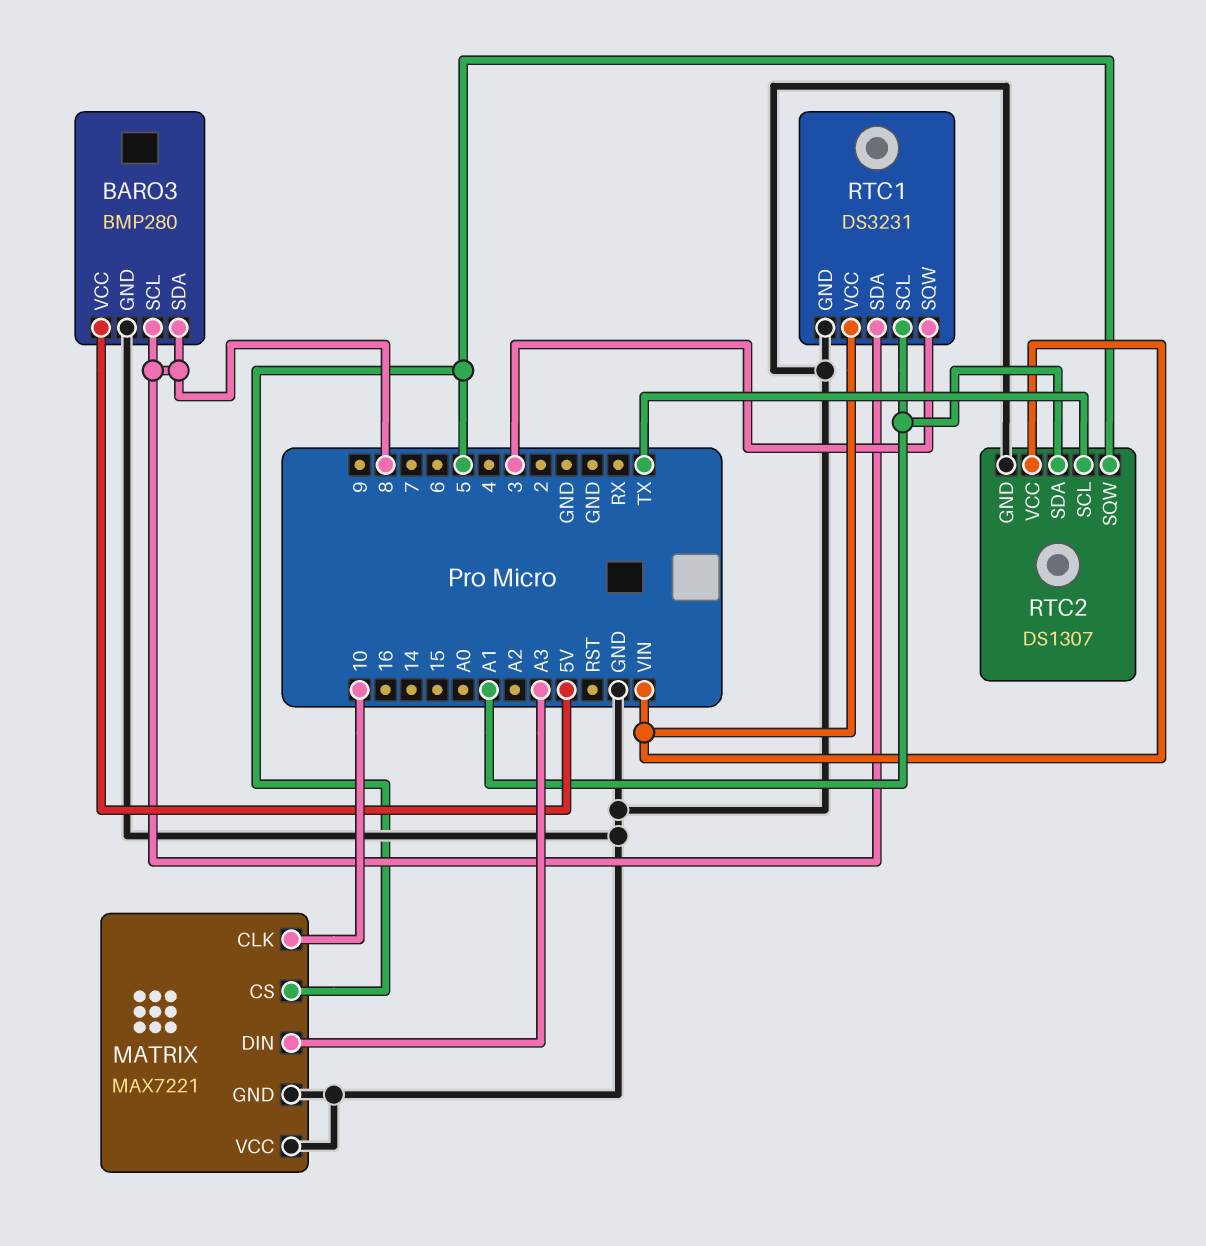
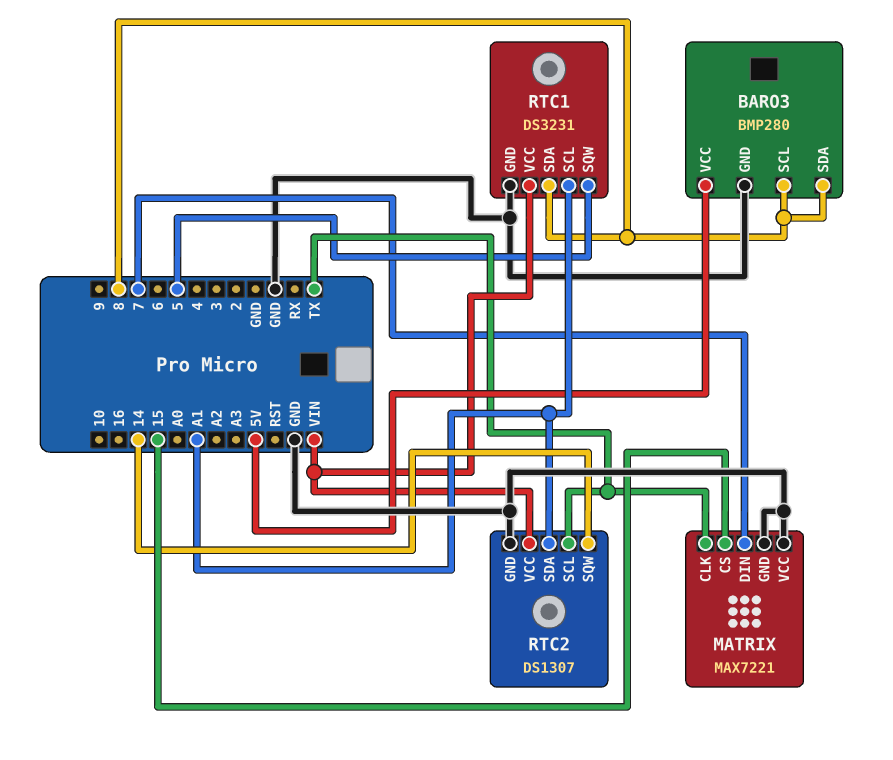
MATRIX pin CLK: 10 -> TX
MATRIX pin CS: 5 -> 15
MATRIX pin DIN: A3 -> 7
RTC1 pin SQW: 3 -> 5
RTC2 pin SQW: 5 -> 14

